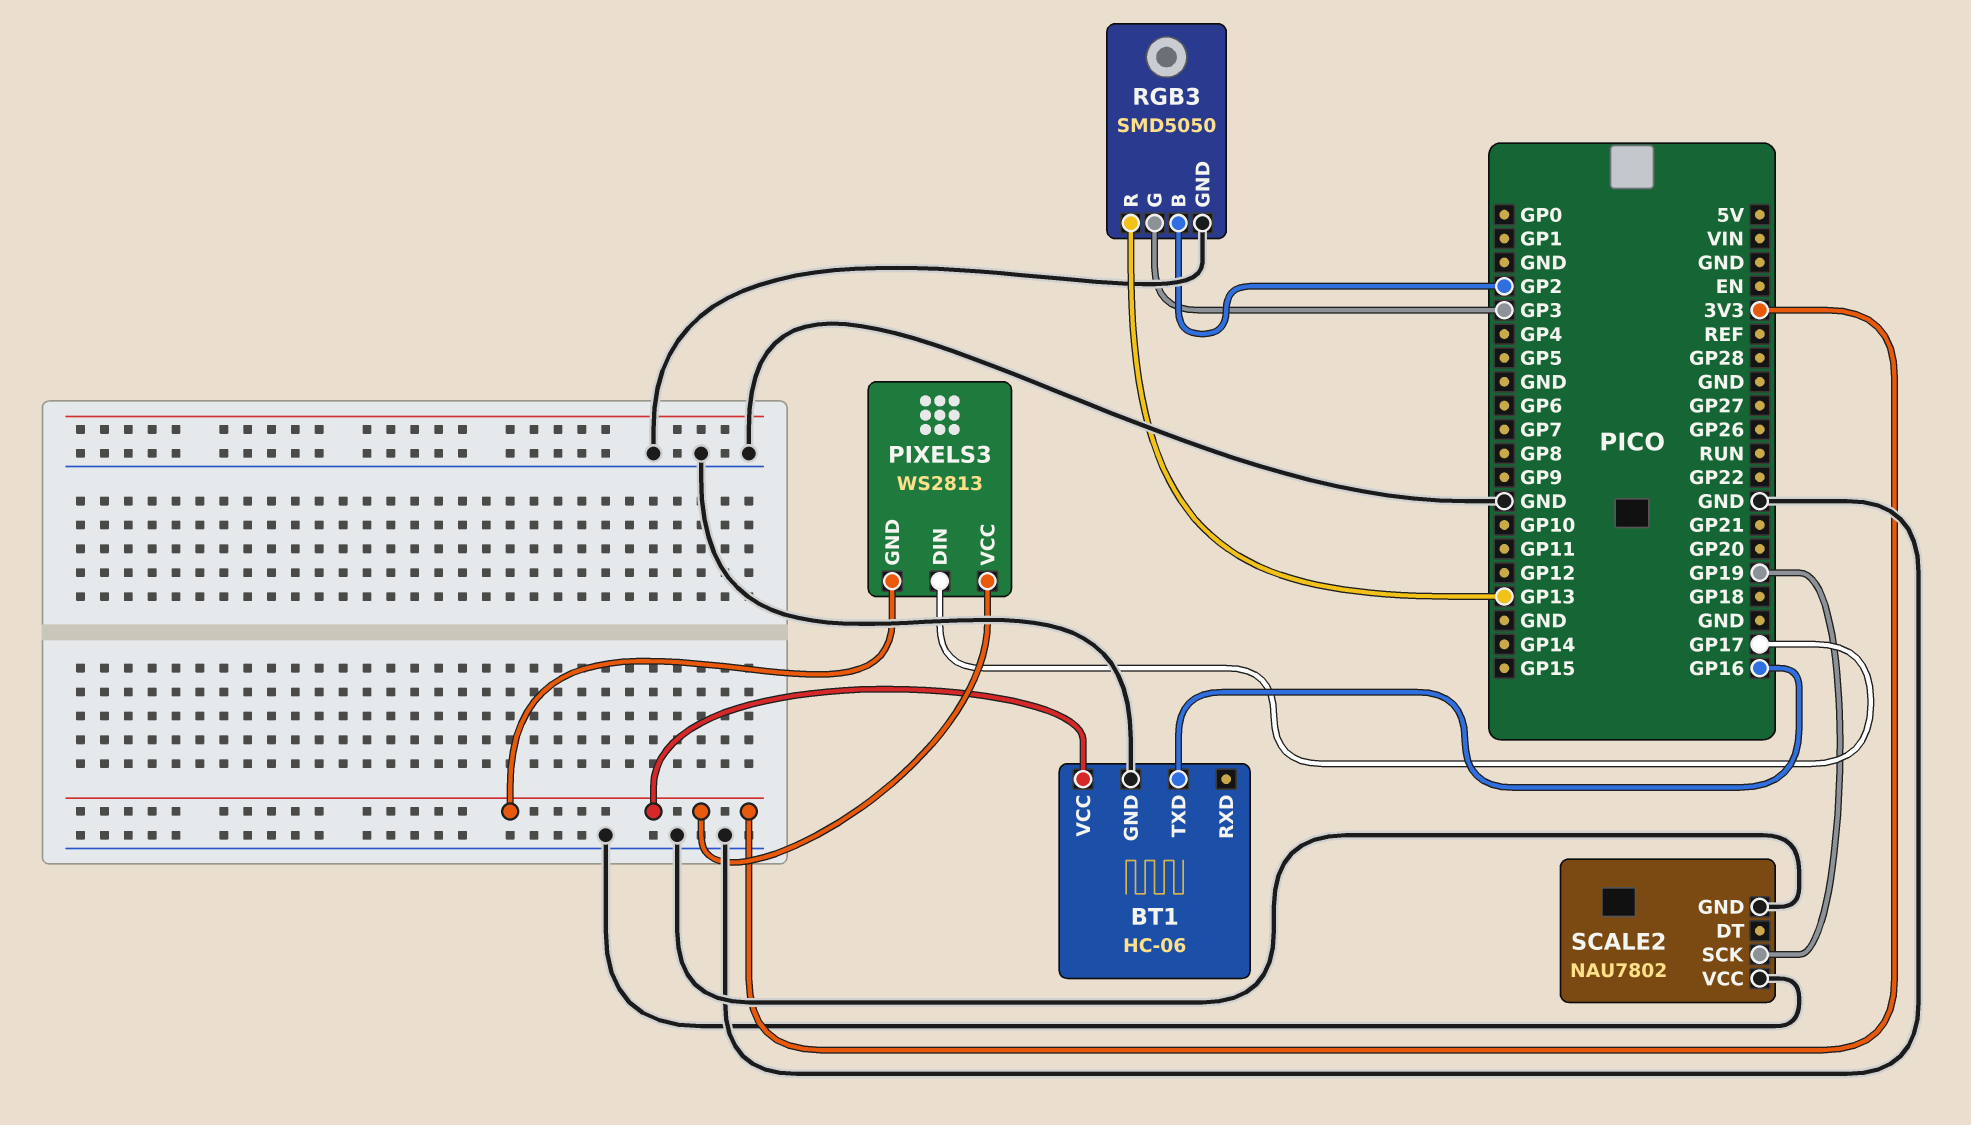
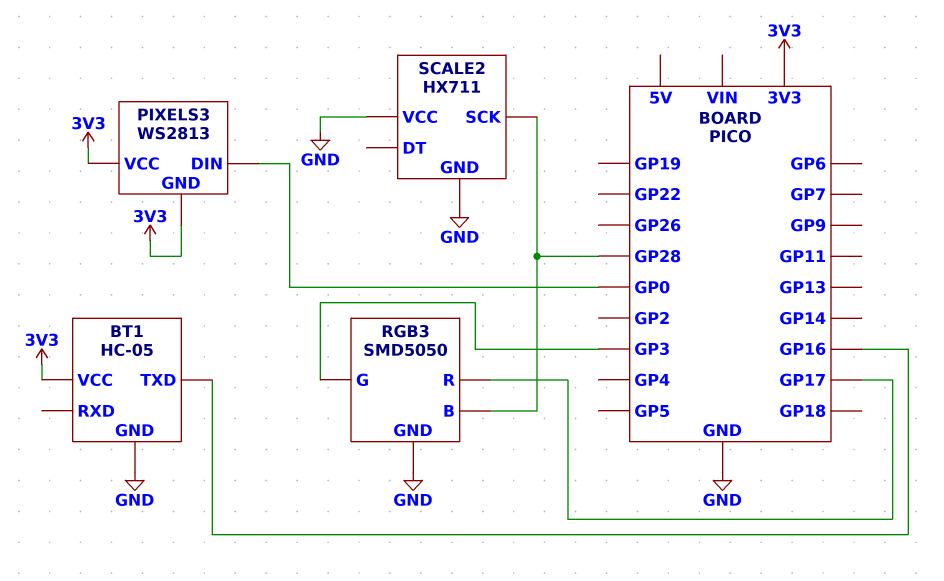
BT1: HC-06 -> HC-05
PIXELS3 pin DIN: GP17 -> GP0
RGB3 pin B: GP2 -> GP28
RGB3 pin R: GP13 -> GP17
SCALE2: NAU7802 -> HX711
SCALE2 pin SCK: GP19 -> GP28

